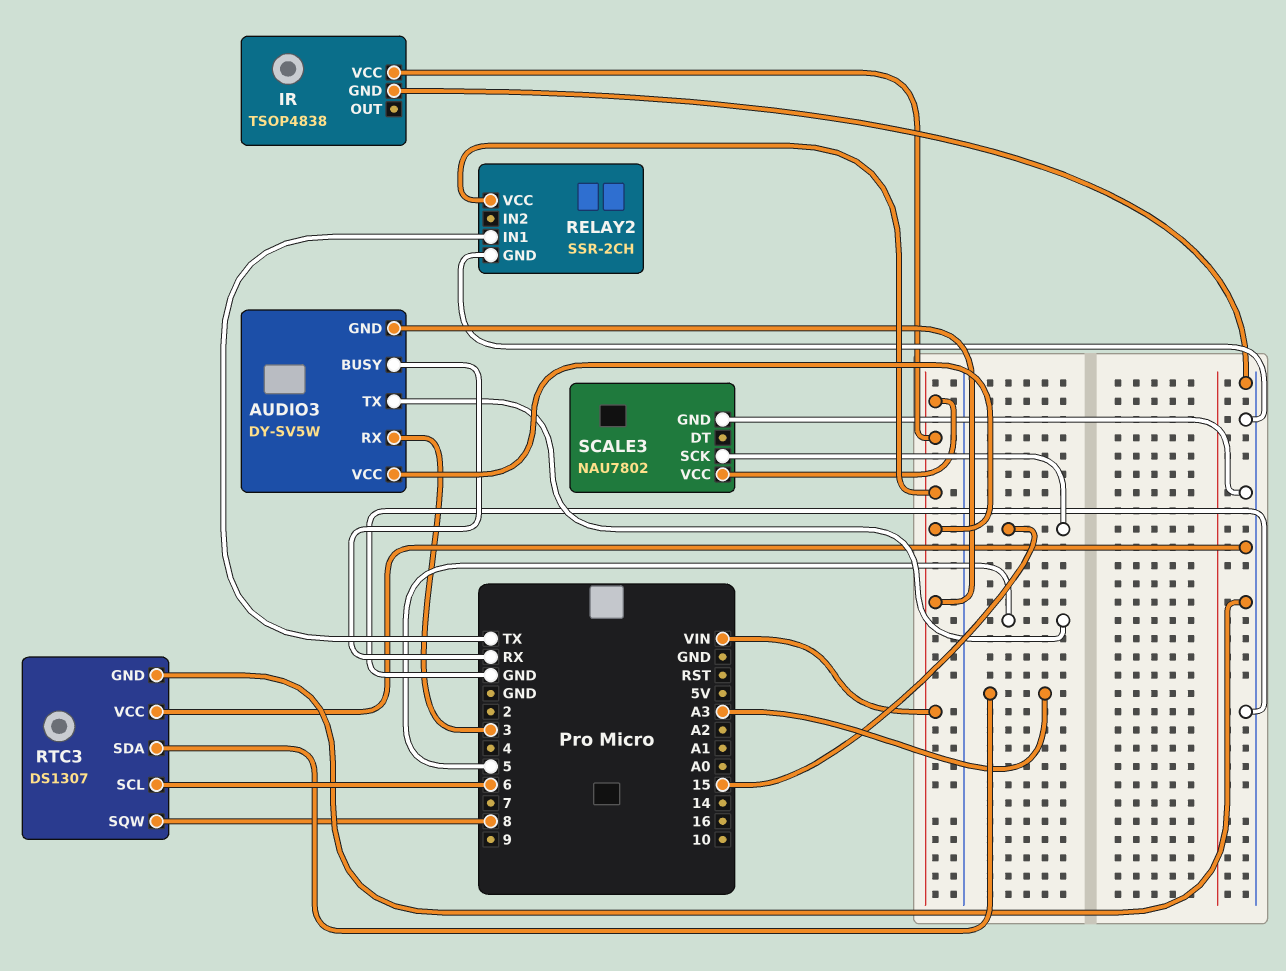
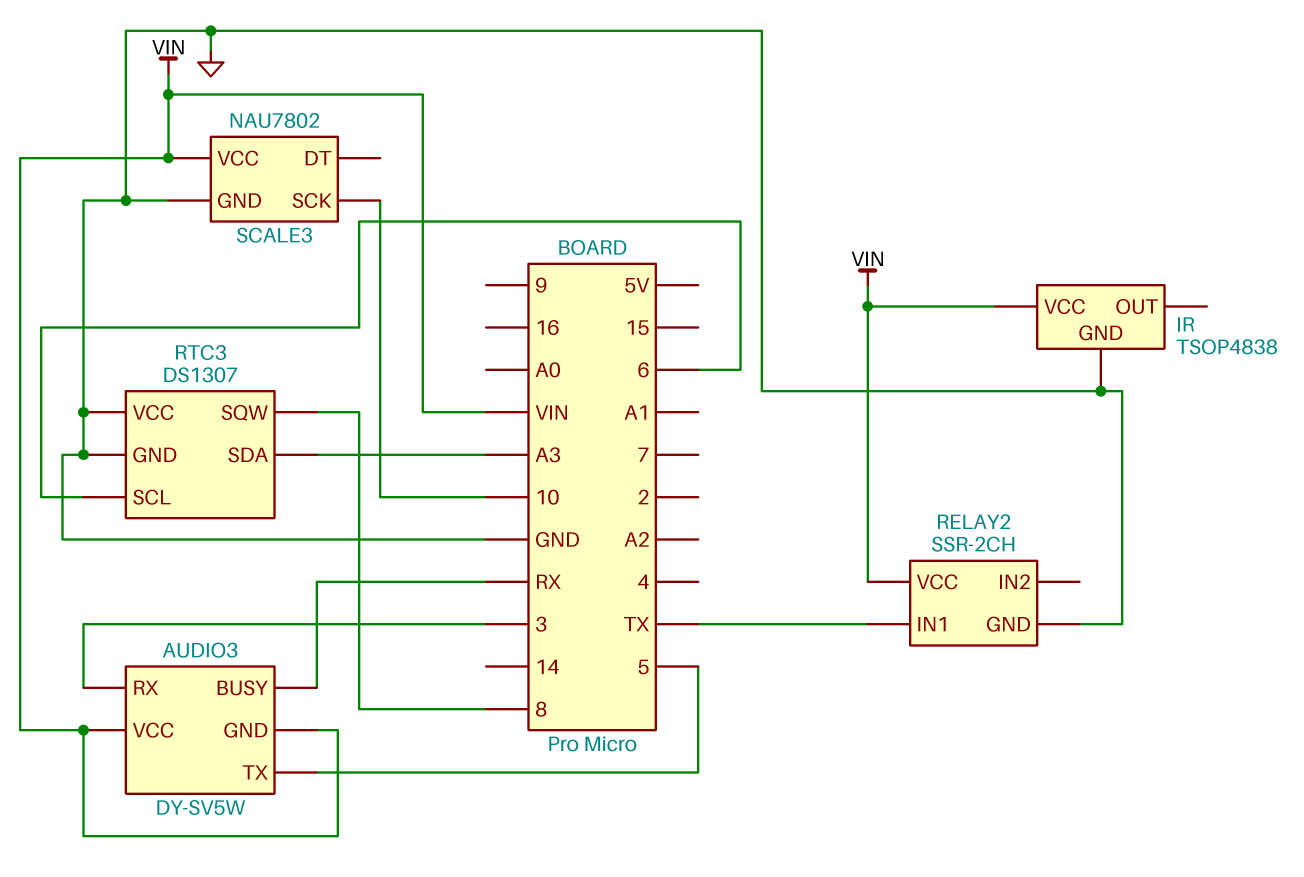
SCALE3 pin SCK: 15 -> 10

